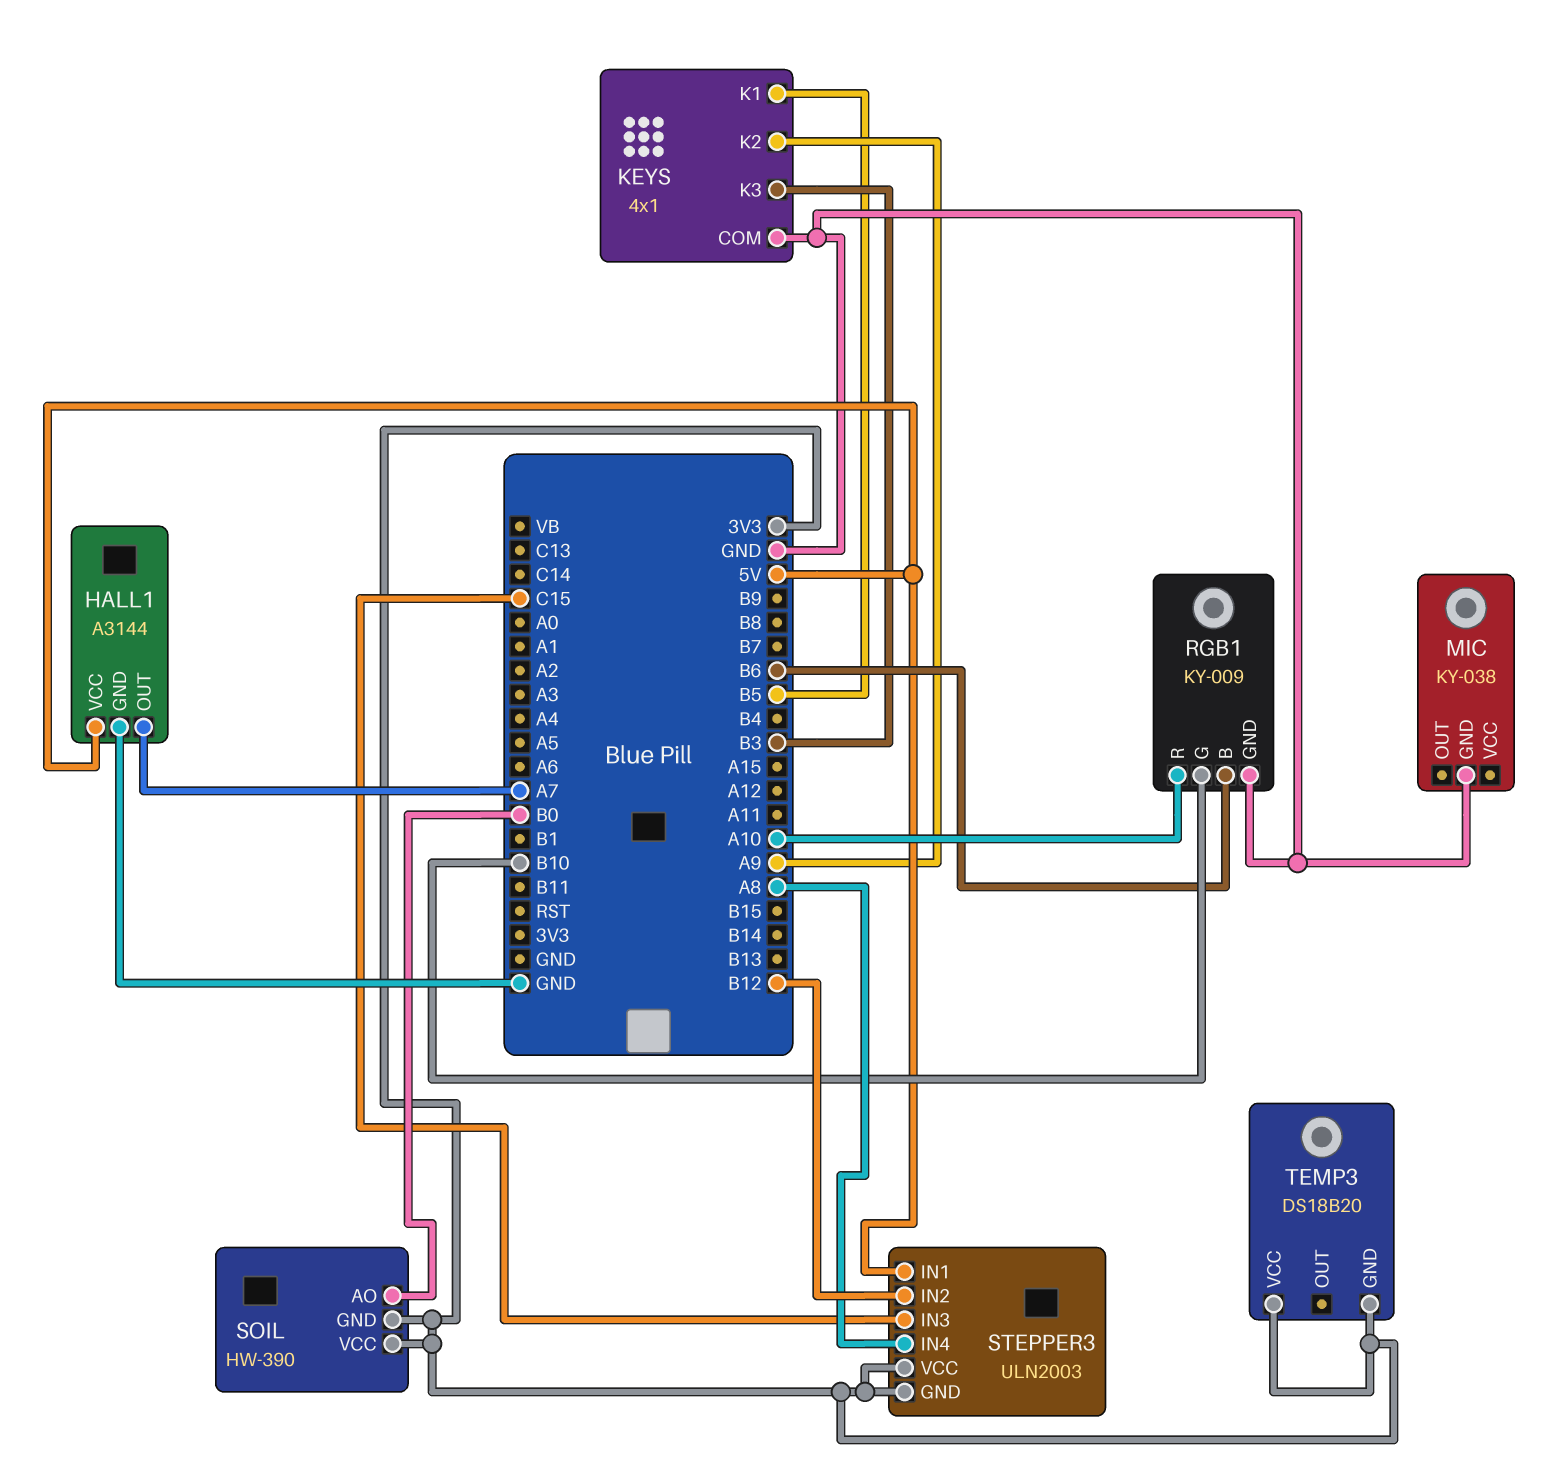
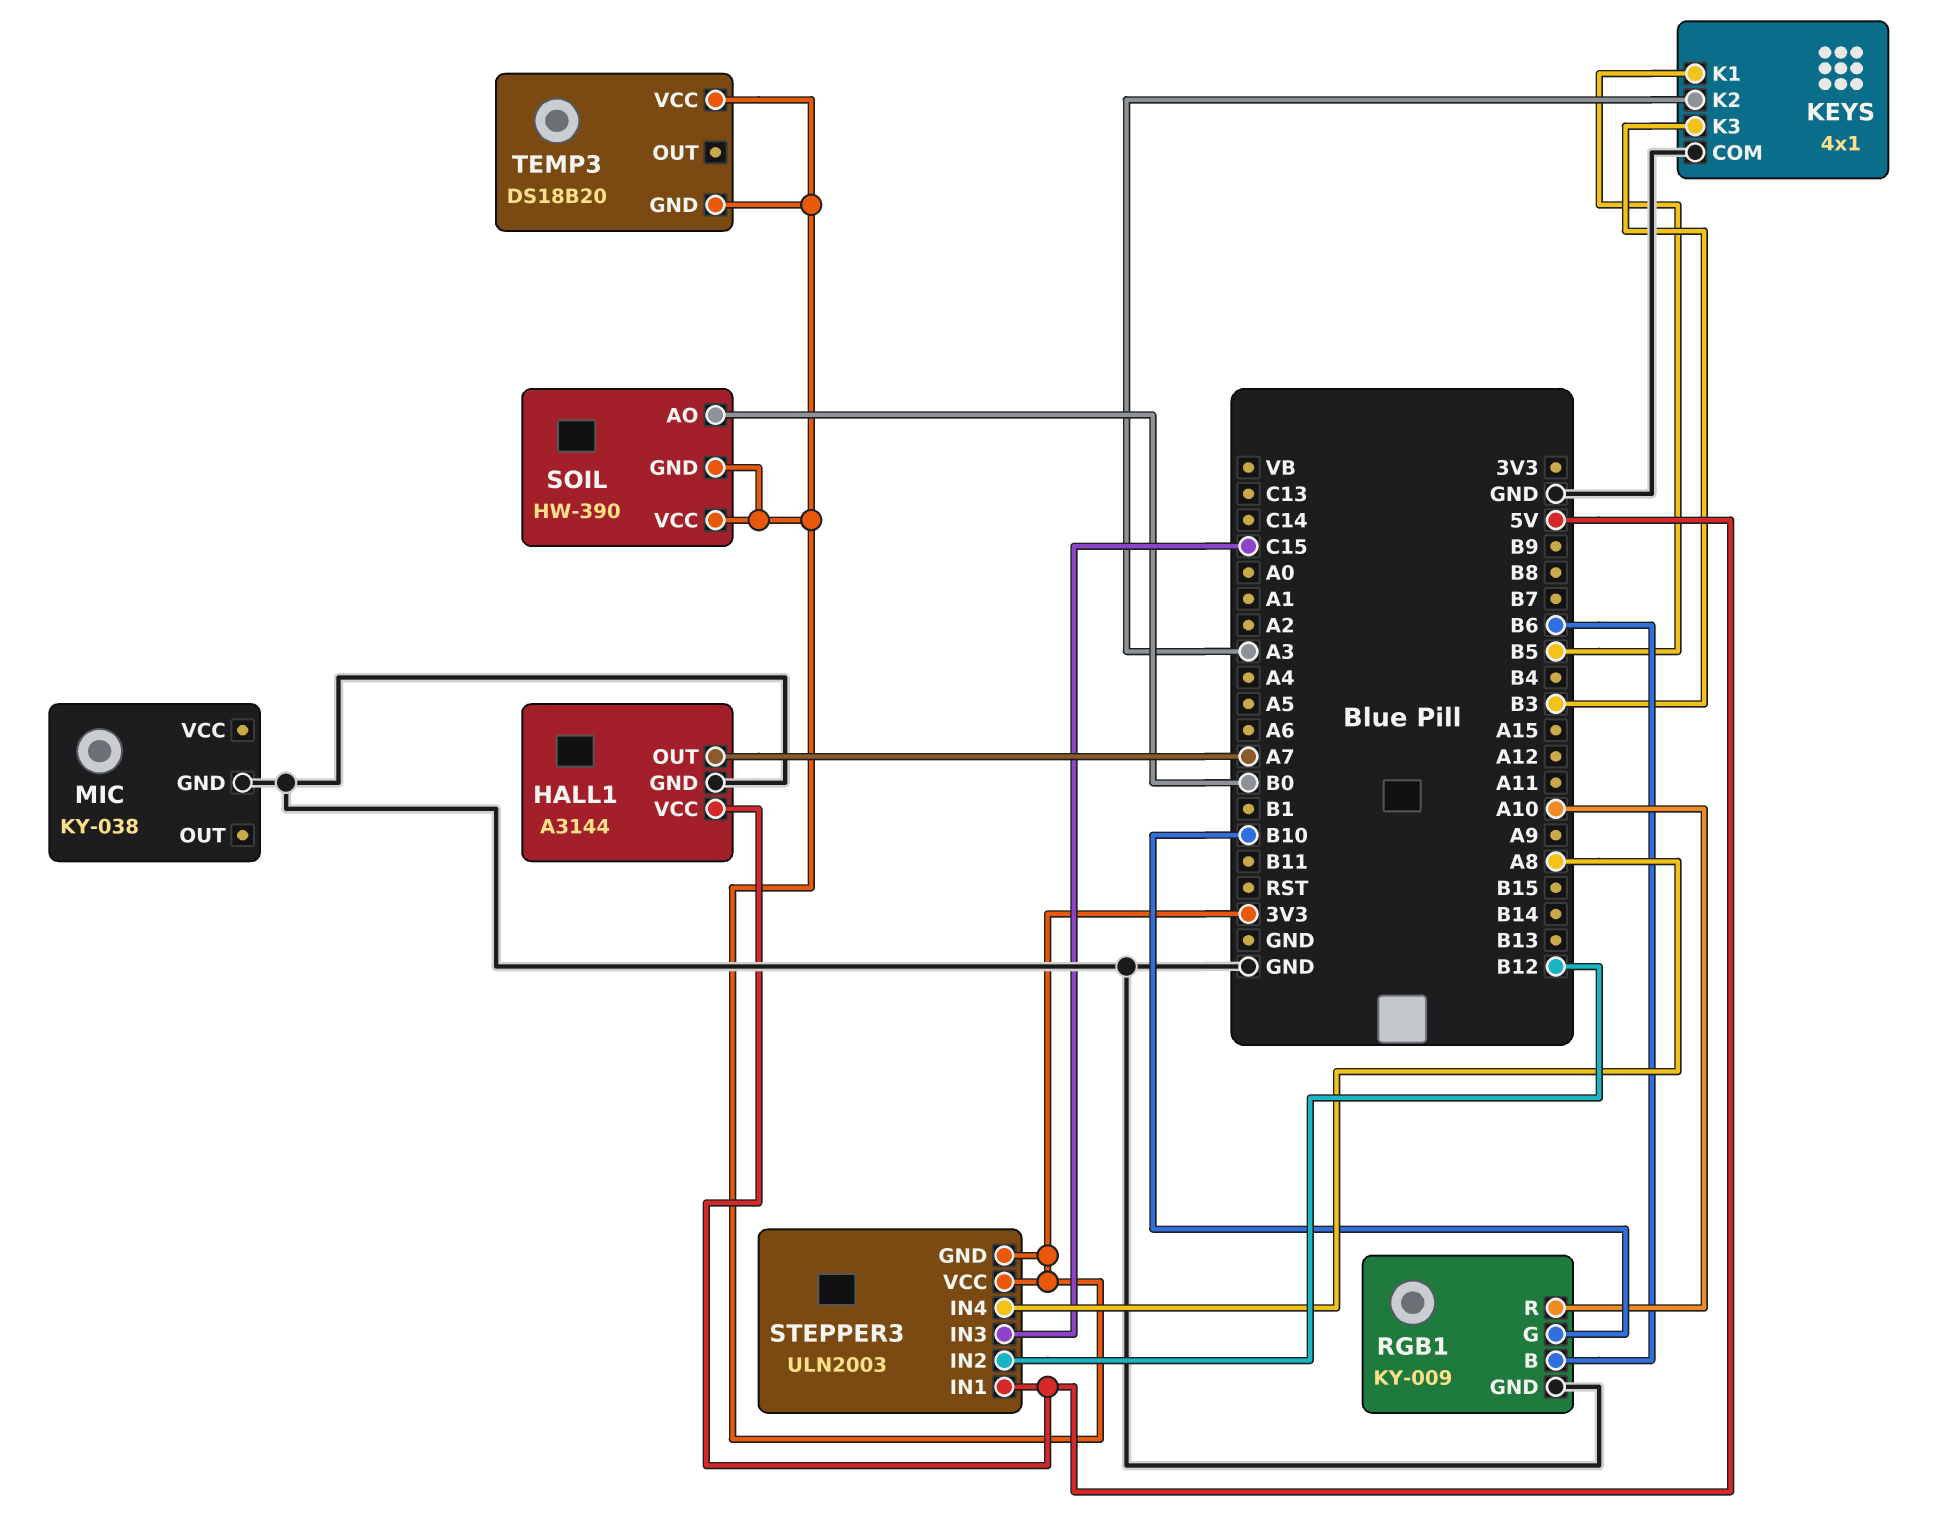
KEYS pin K2: A9 -> A3

